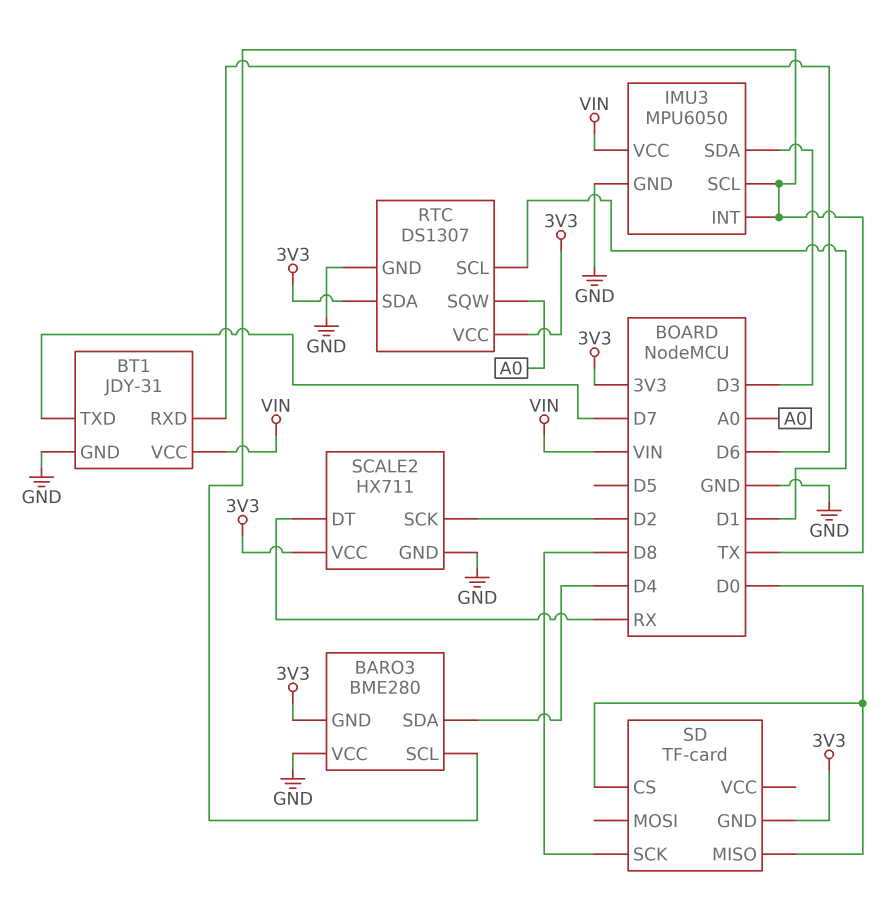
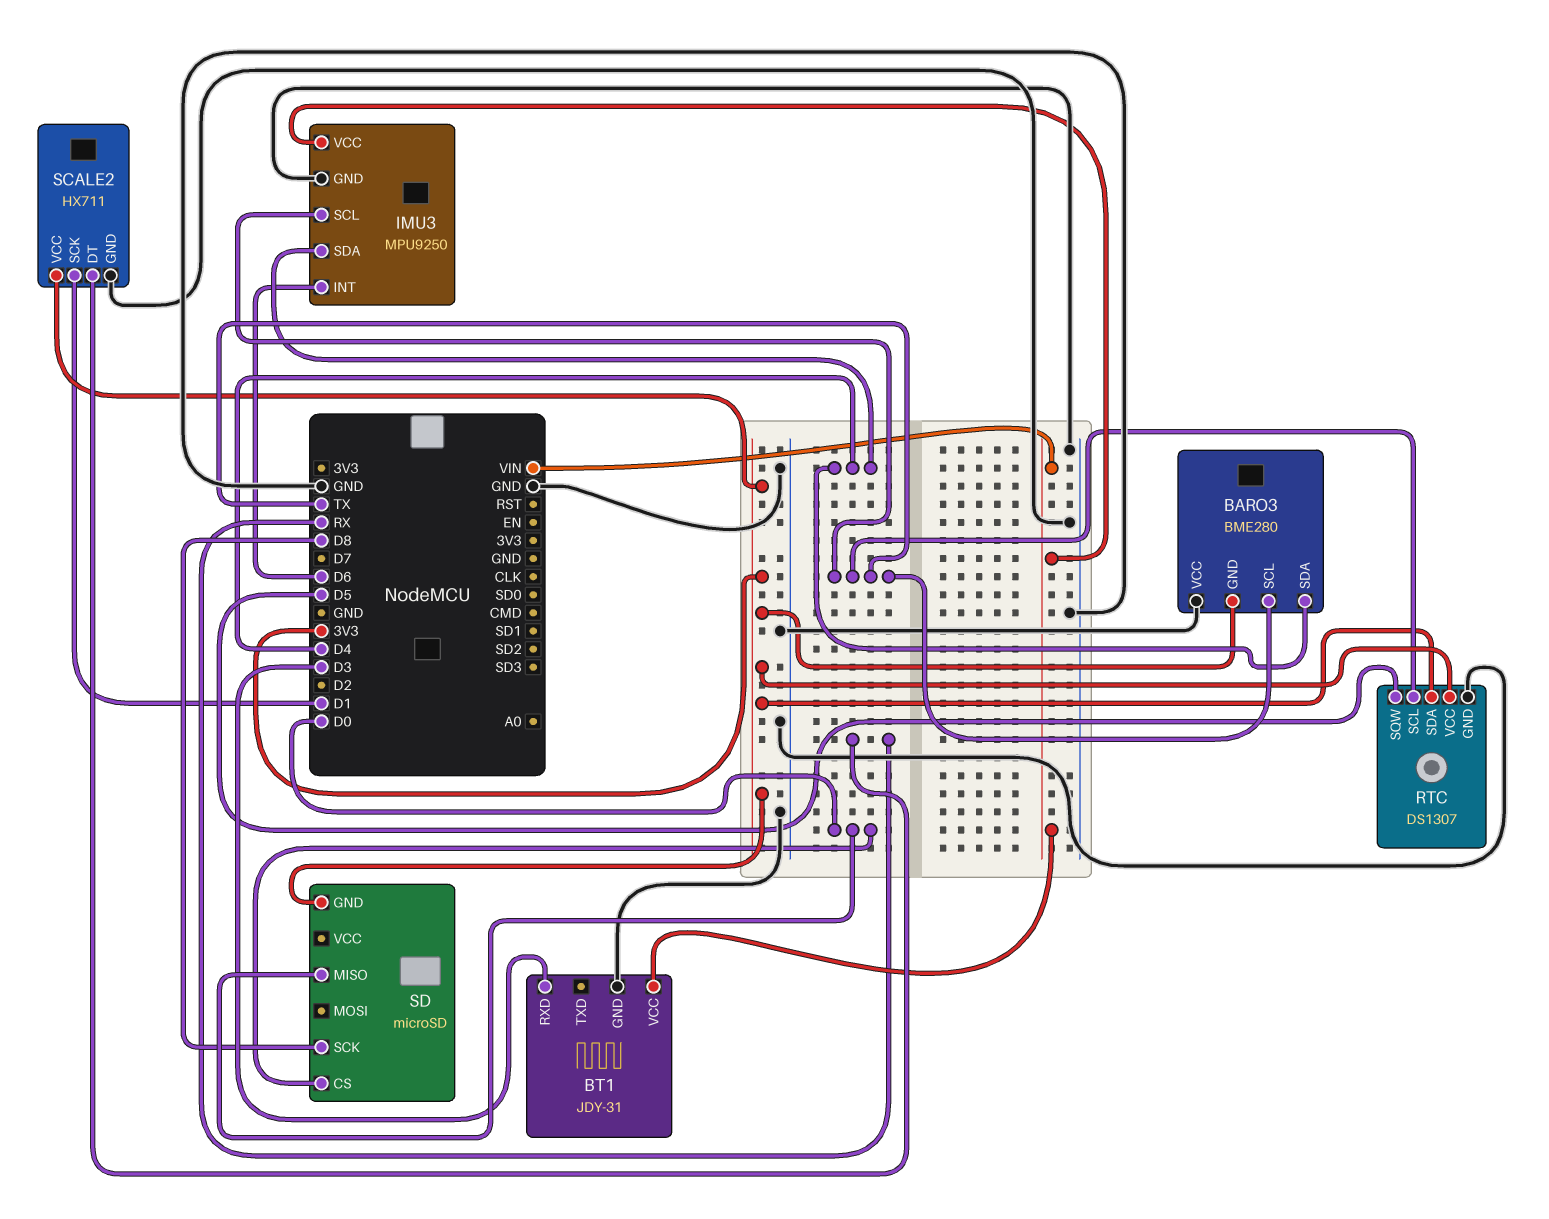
BT1 pin RXD: D6 -> D3
BT1 pin TXD: D7 -> none
IMU3: MPU6050 -> MPU9250
IMU3 pin INT: TX -> D6
IMU3 pin SDA: D3 -> D4
RTC pin SCL: D1 -> TX
RTC pin SQW: A0 -> D5
SCALE2 pin SCK: D2 -> D1
SD: TF-card -> microSD

